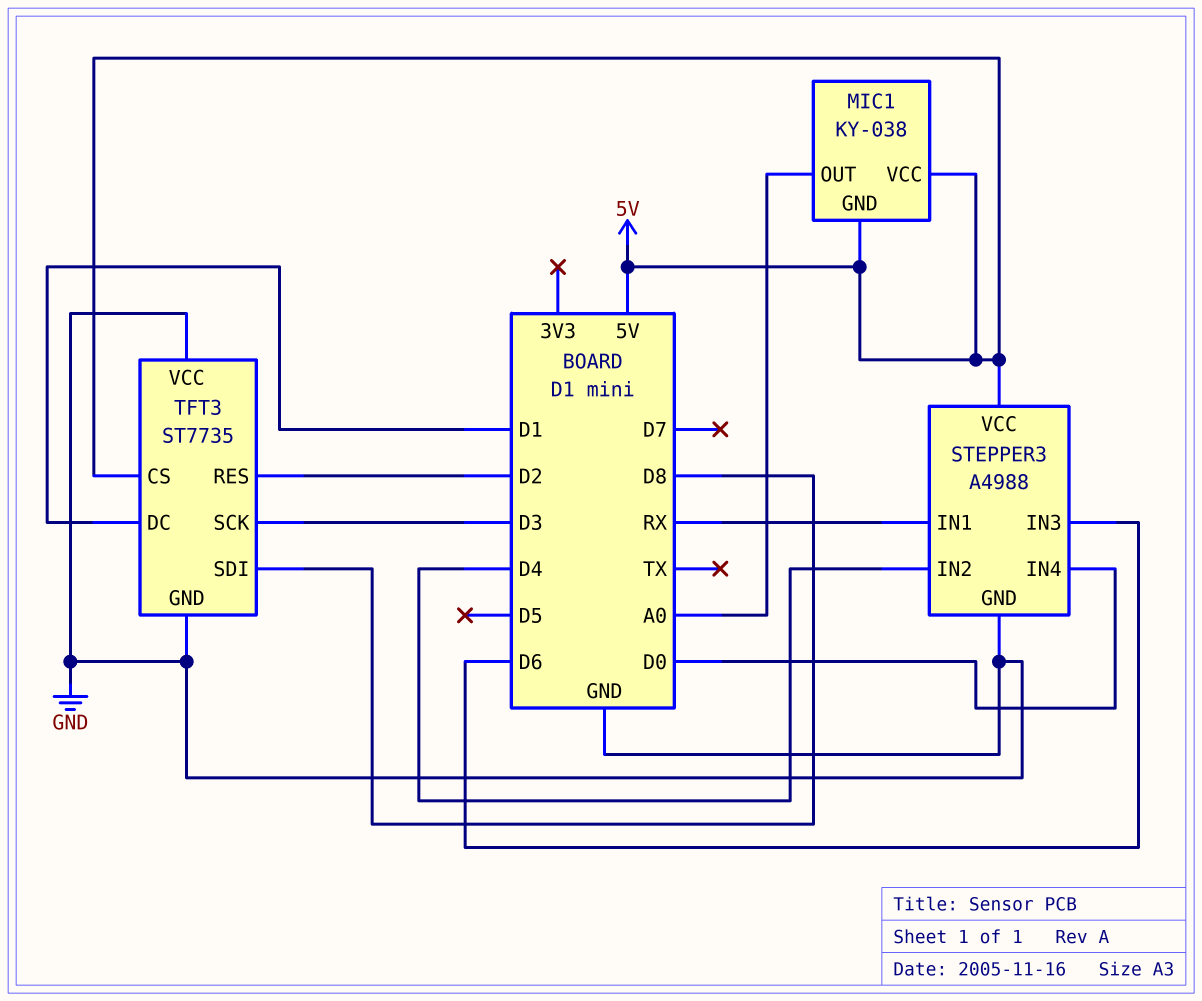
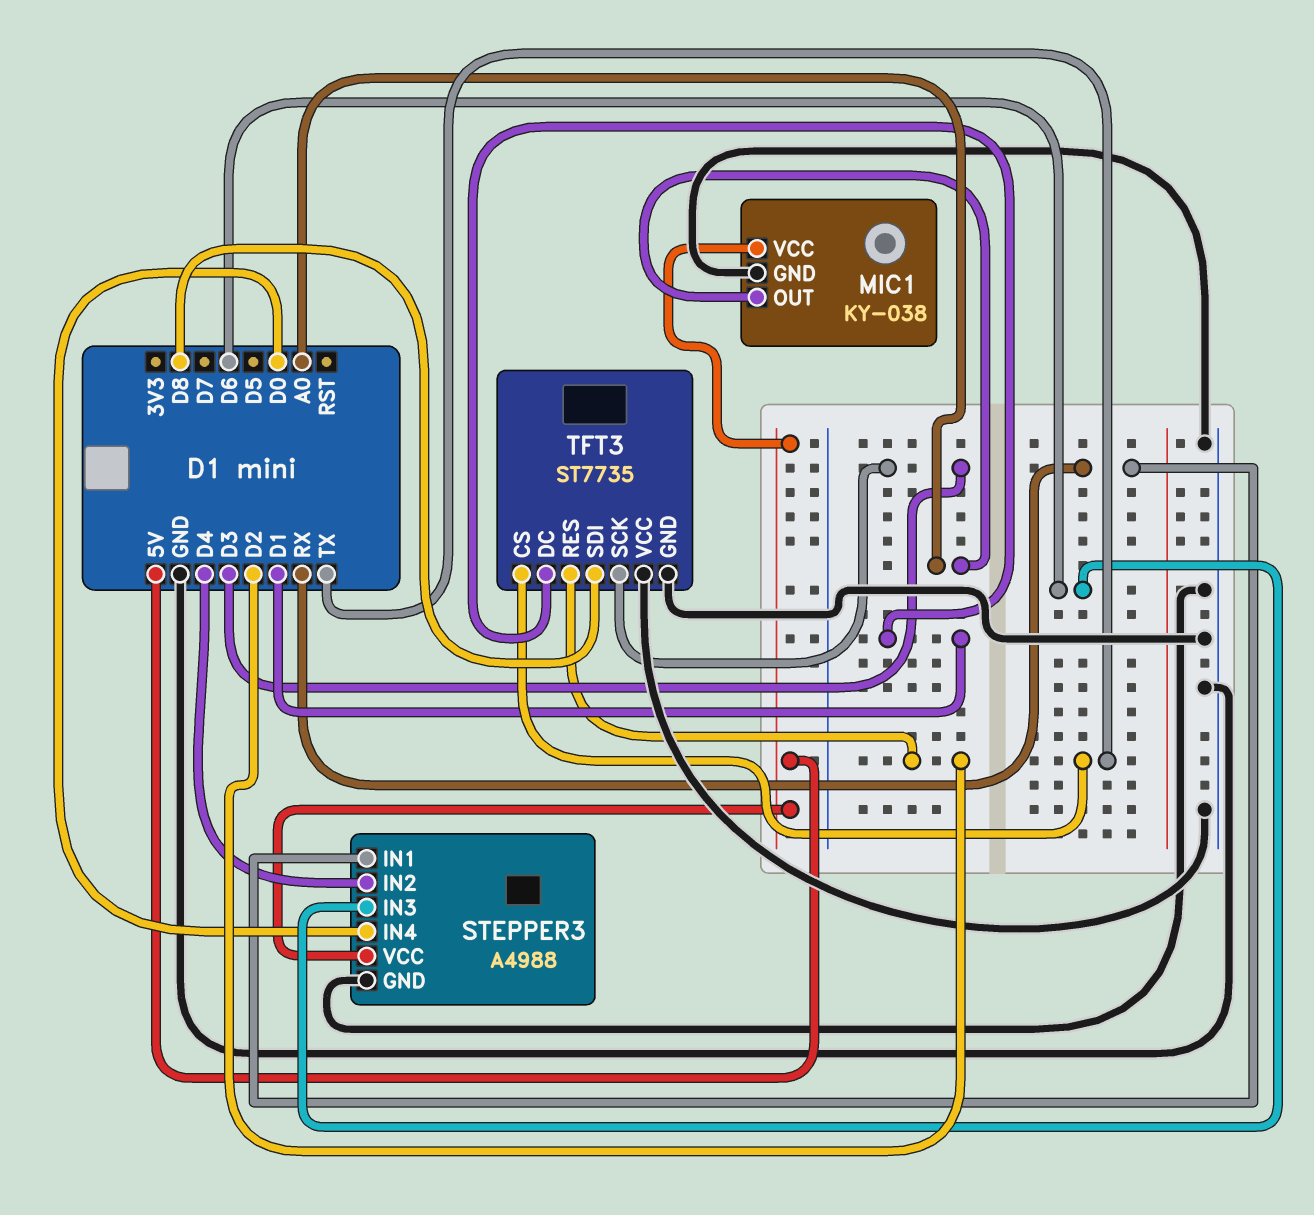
MIC1 pin GND: 5V -> GND
TFT3 pin CS: 5V -> TX

